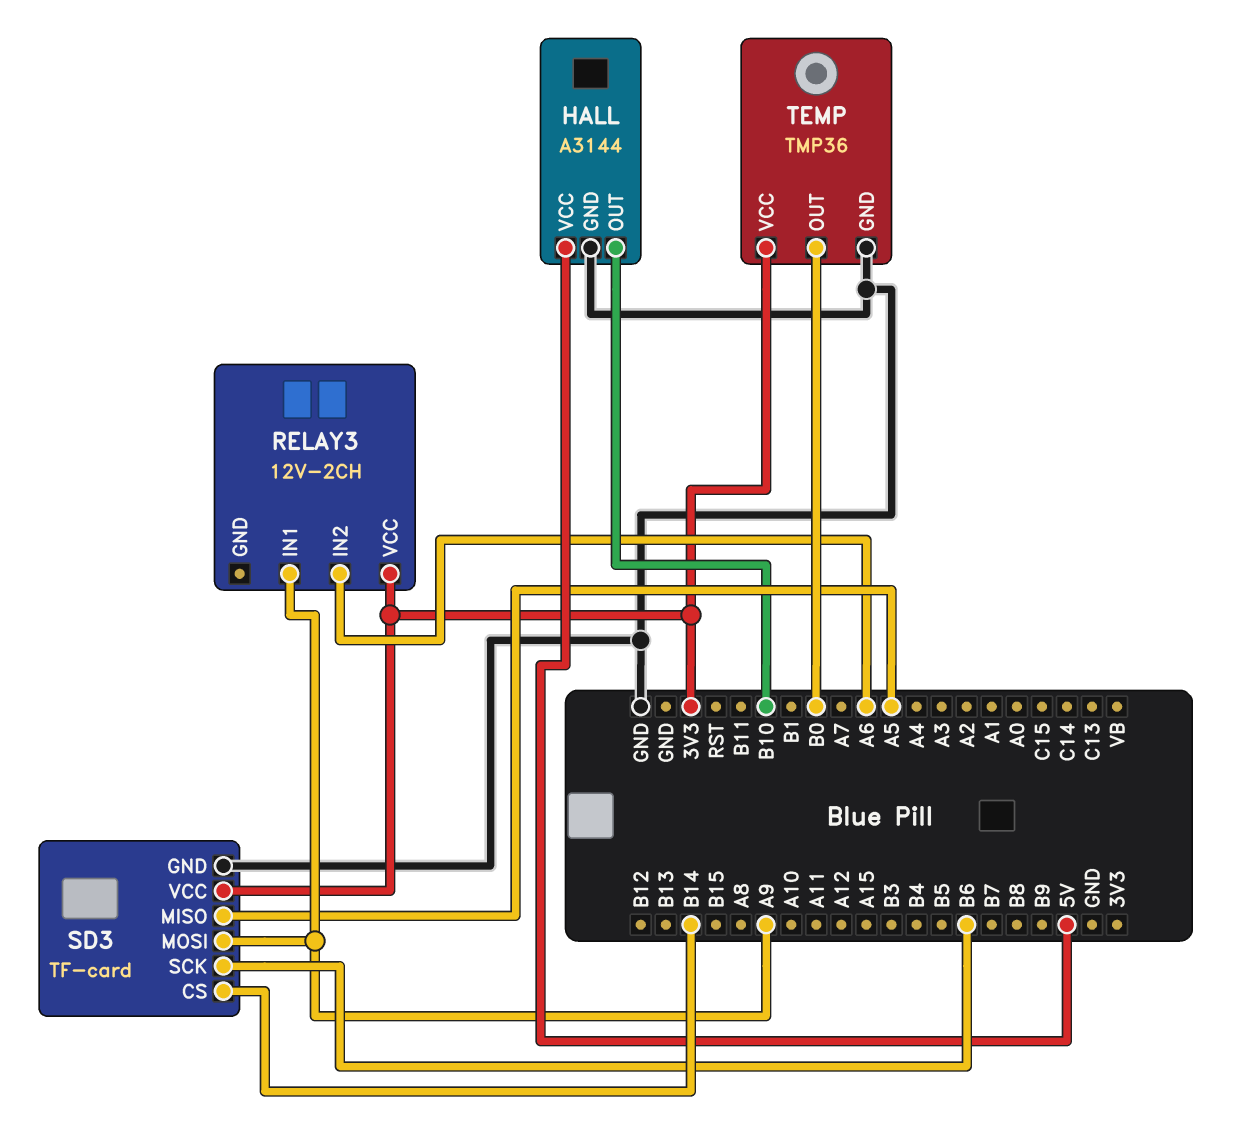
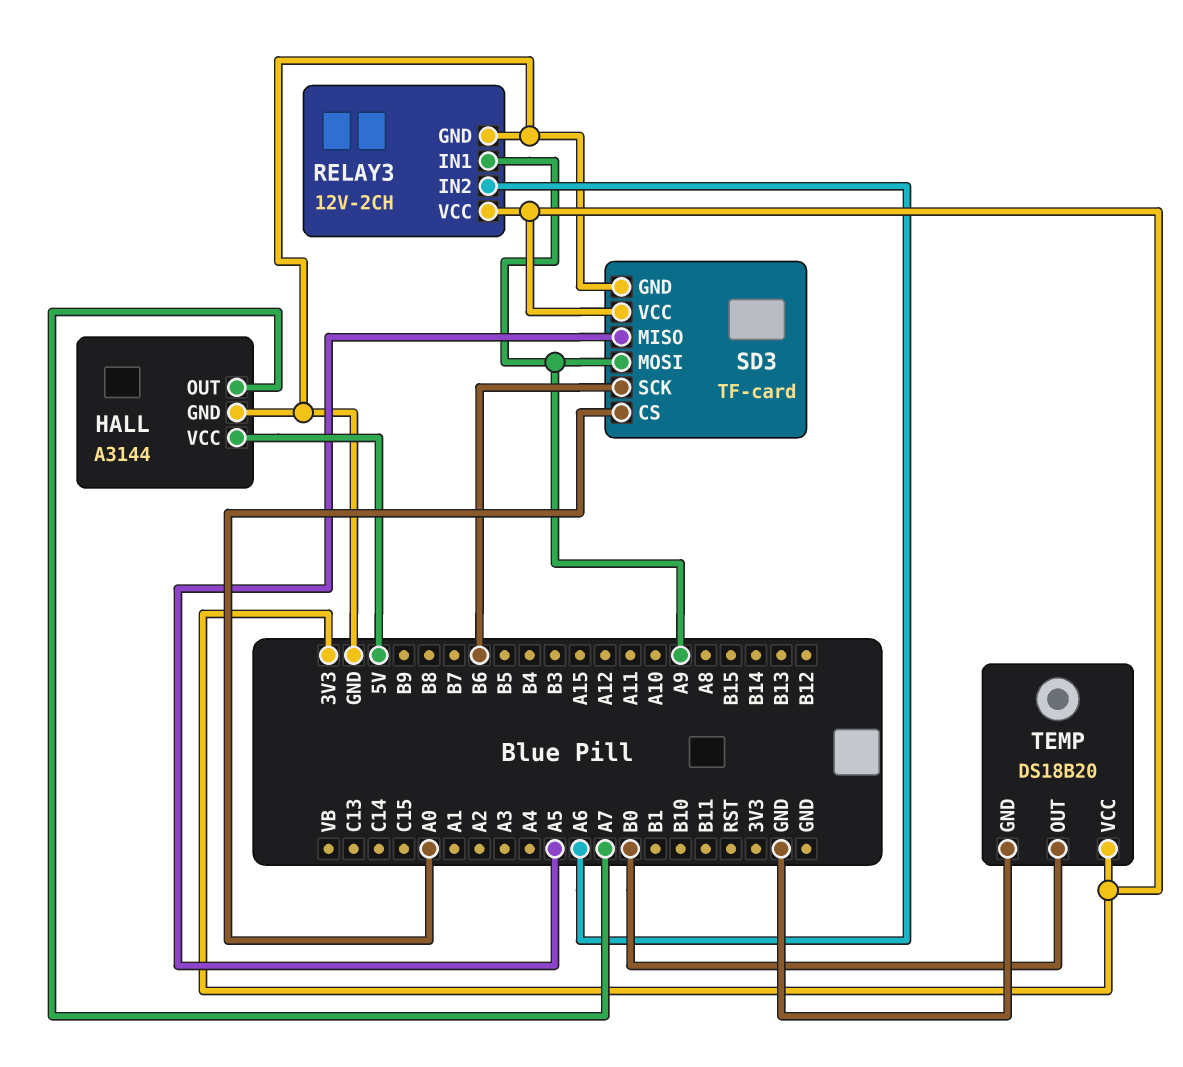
HALL pin OUT: B10 -> A7
RELAY3 pin GND: none -> GND
SD3 pin CS: B14 -> A0
TEMP: TMP36 -> DS18B20

